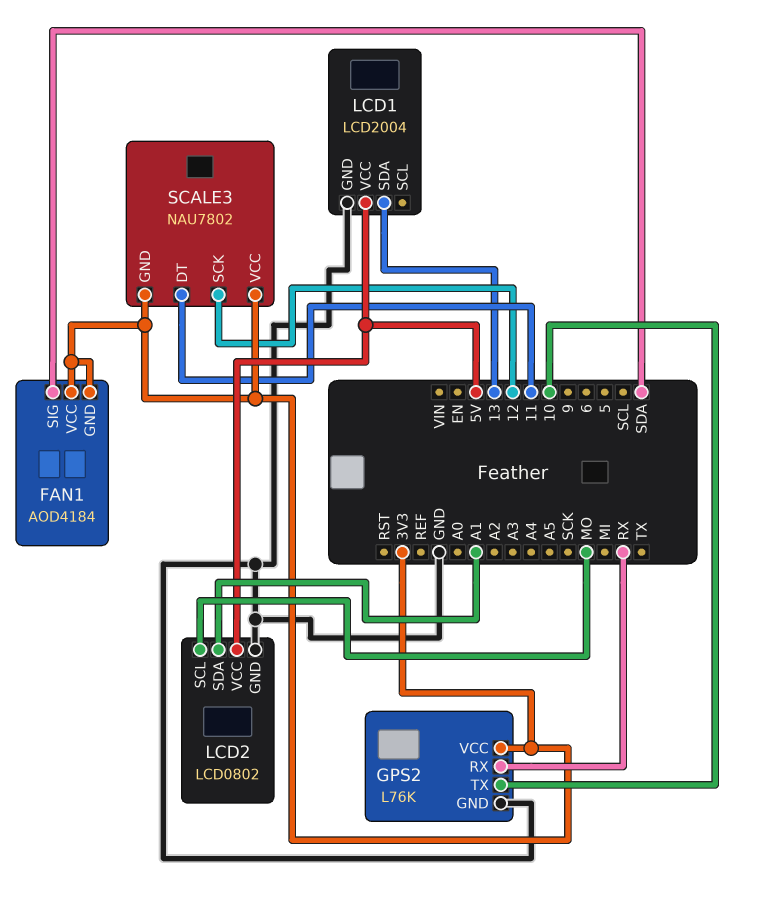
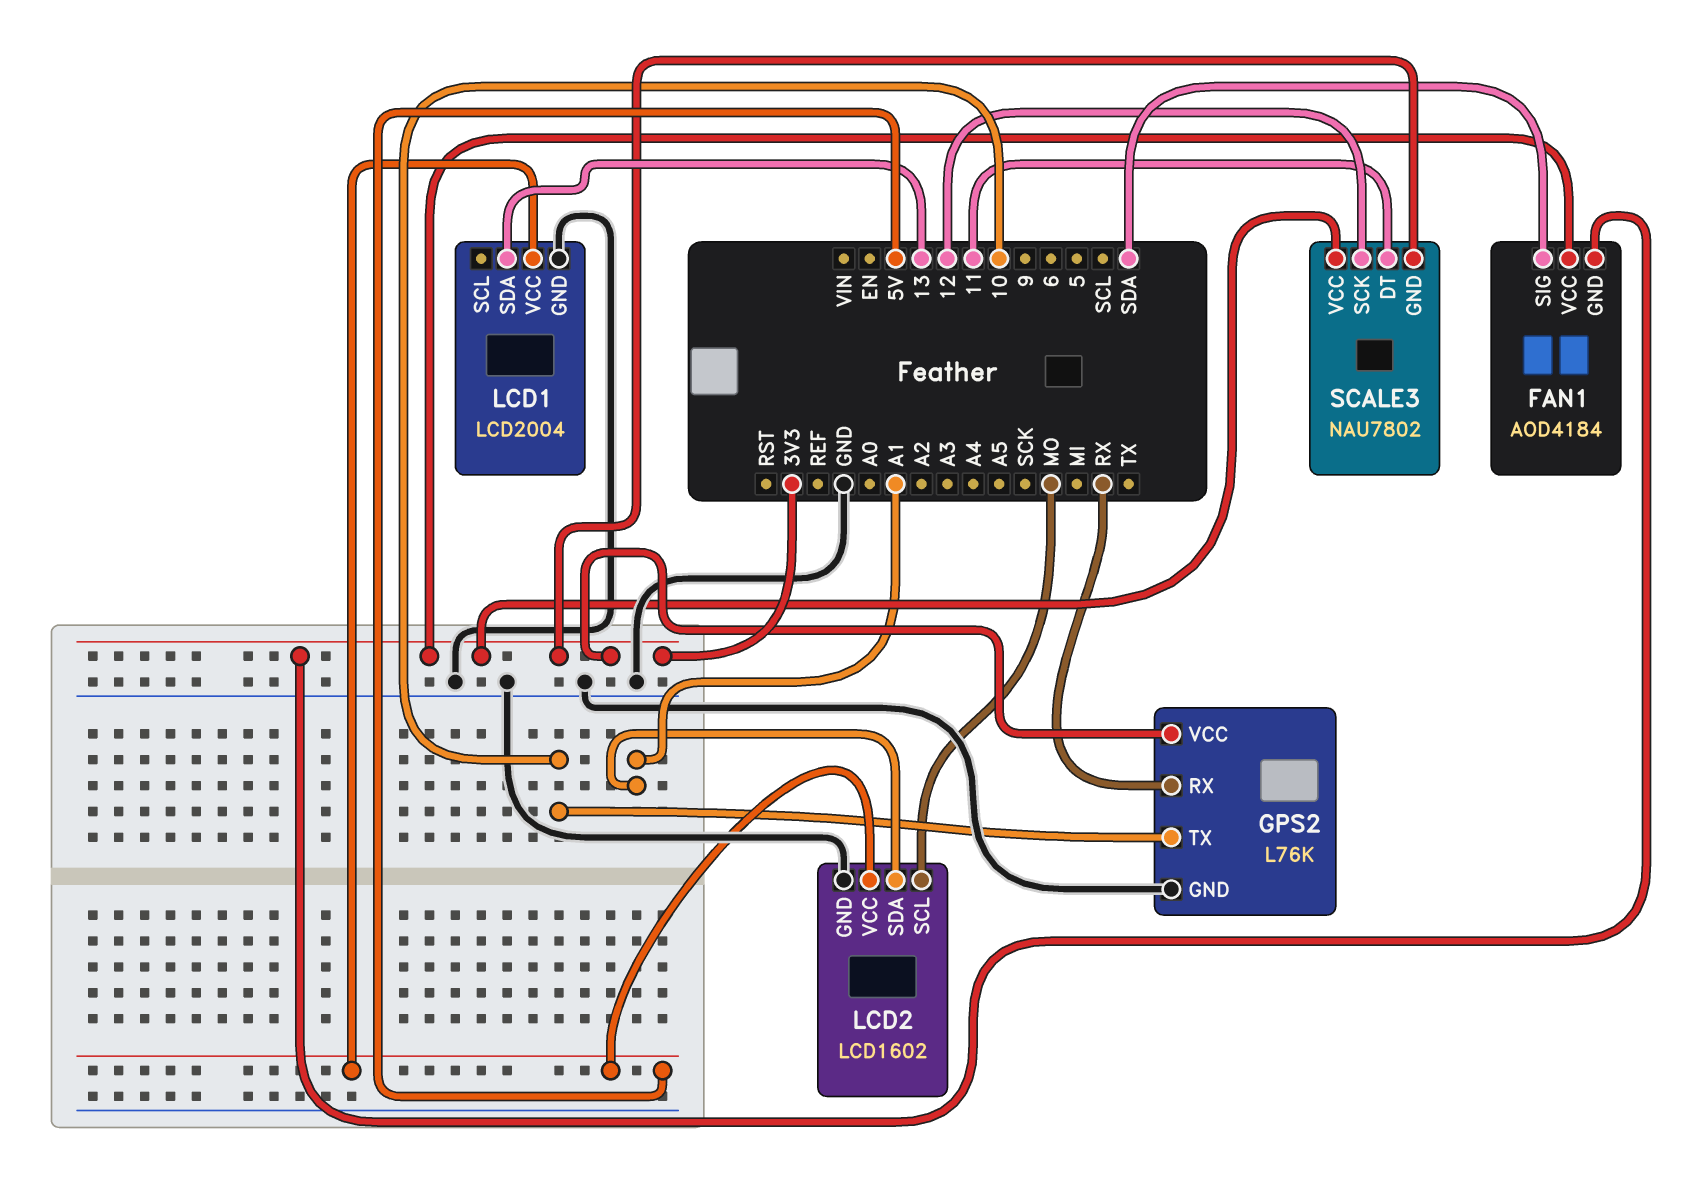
LCD2: LCD0802 -> LCD1602

